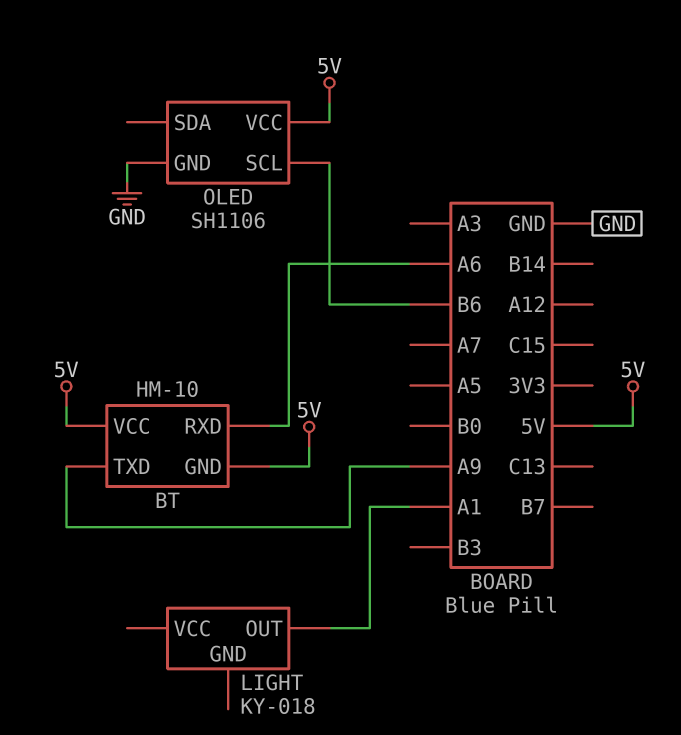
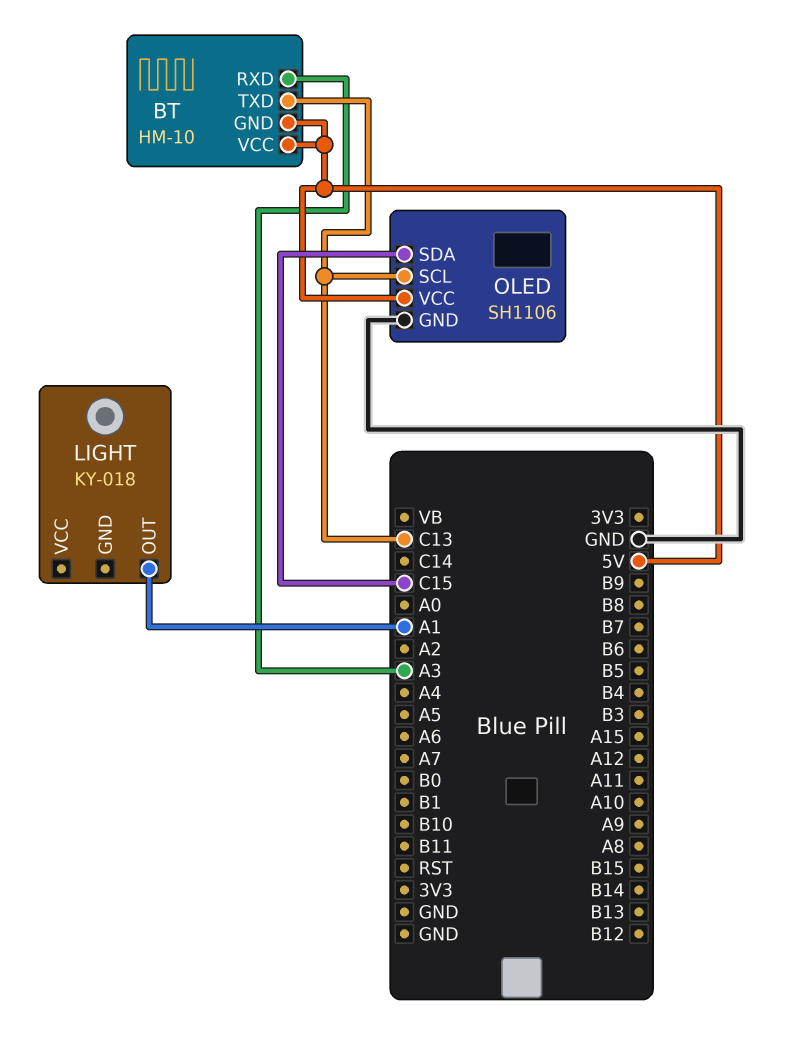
BT pin RXD: A6 -> A3
BT pin TXD: A9 -> C13
OLED pin SCL: B6 -> C13
OLED pin SDA: none -> C15

